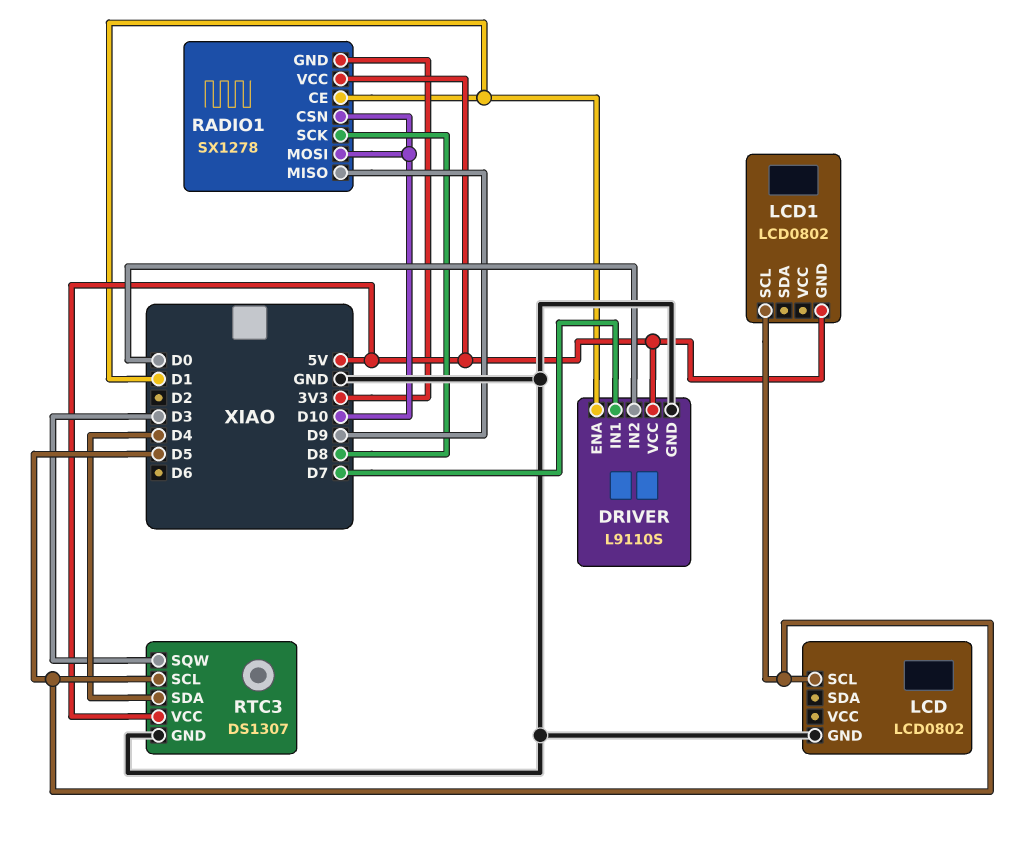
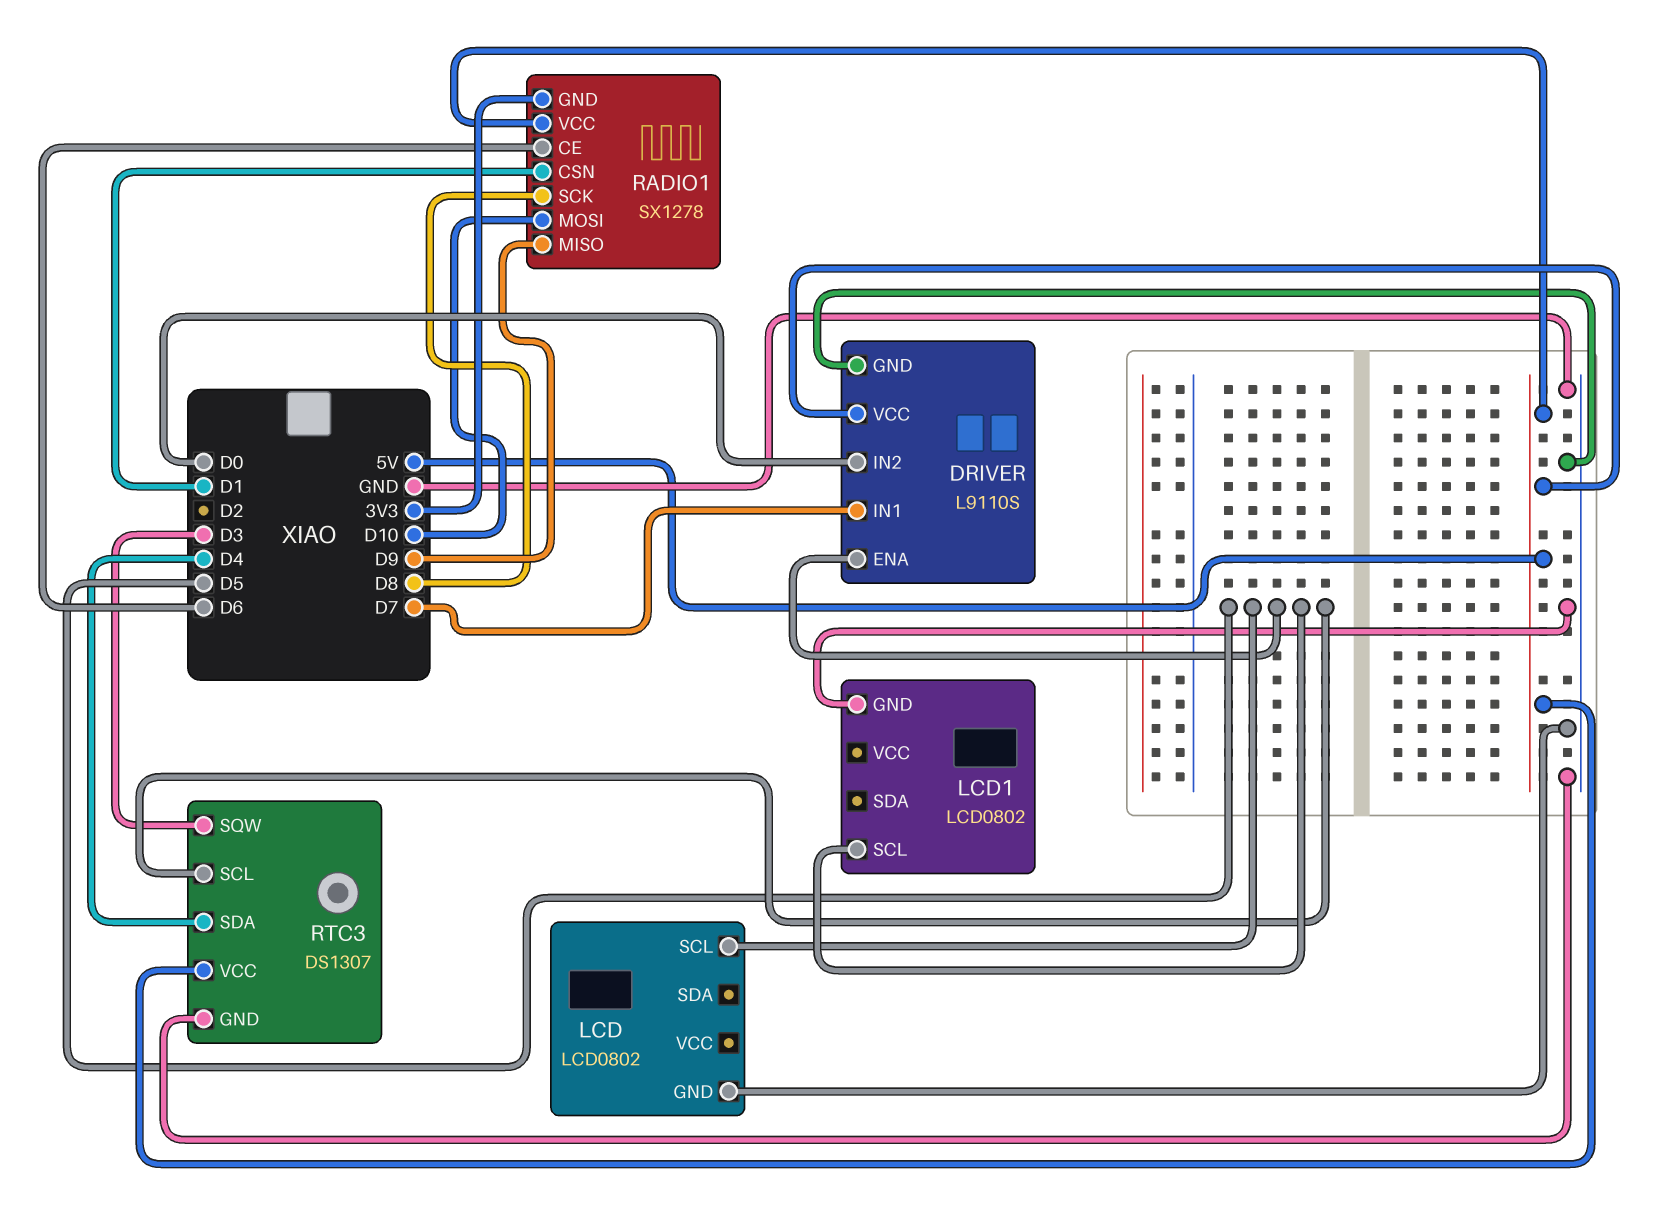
DRIVER pin ENA: D1 -> D5
LCD1 pin GND: 5V -> GND
RADIO1 pin CE: D1 -> D6
RADIO1 pin CSN: D10 -> D1

